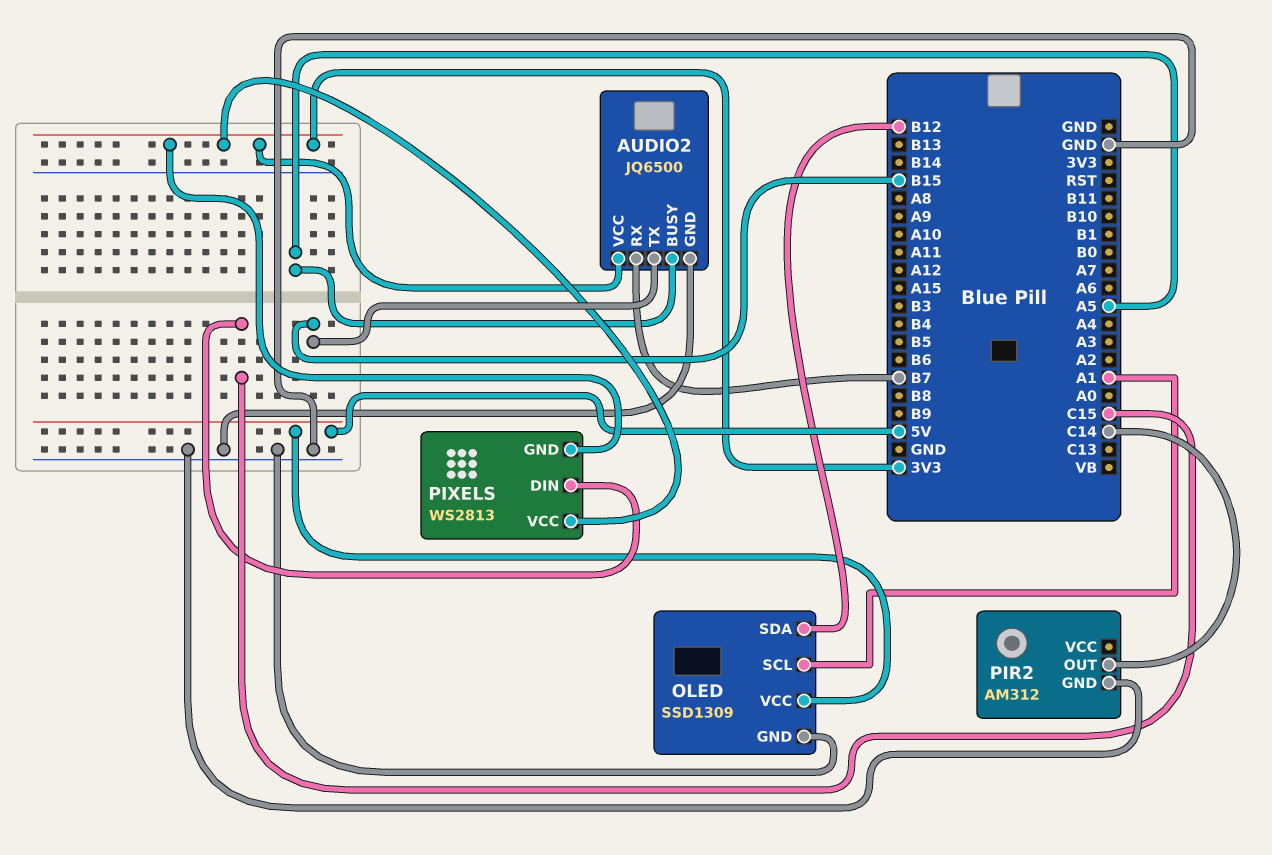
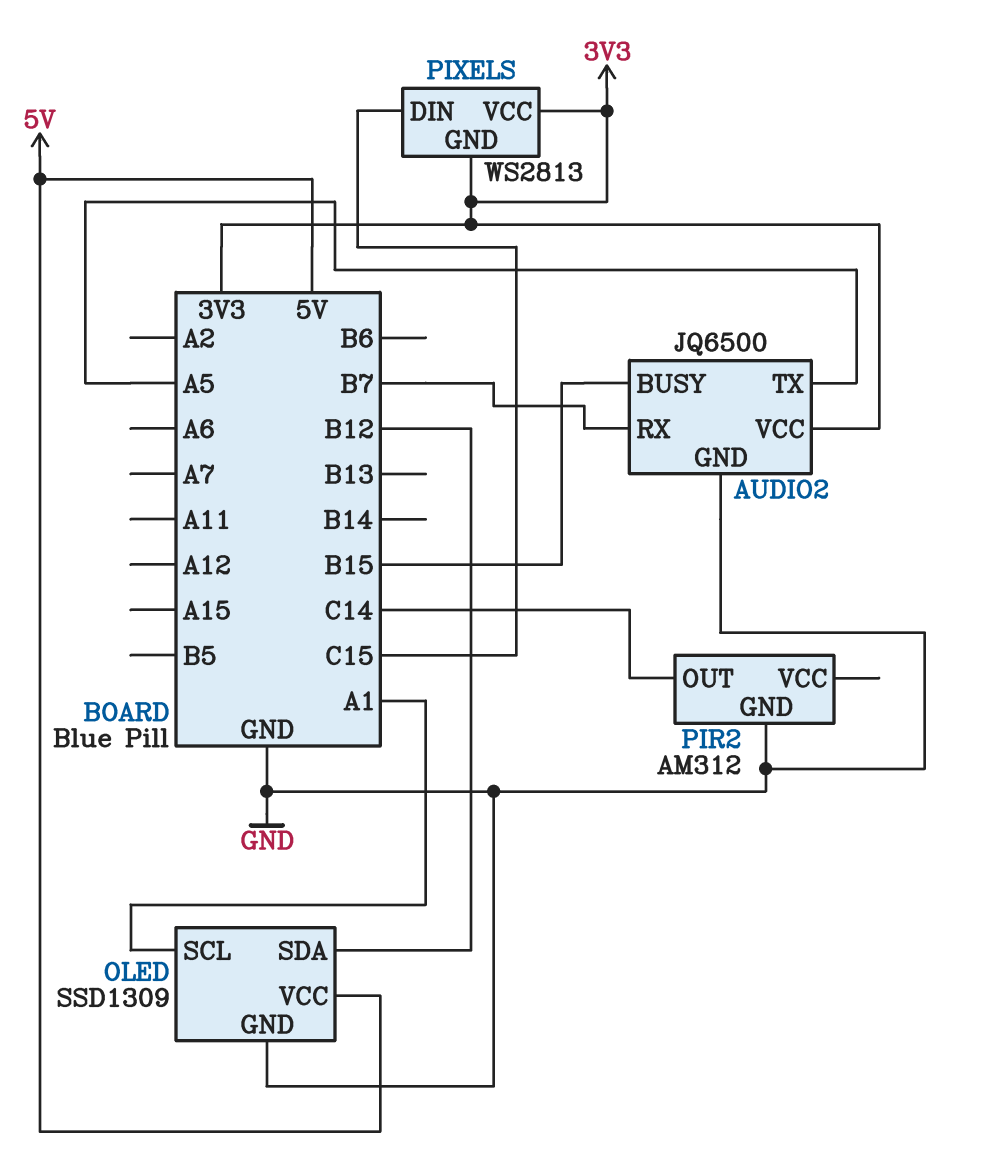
AUDIO2 pin BUSY: A5 -> B15
AUDIO2 pin TX: B15 -> A5

